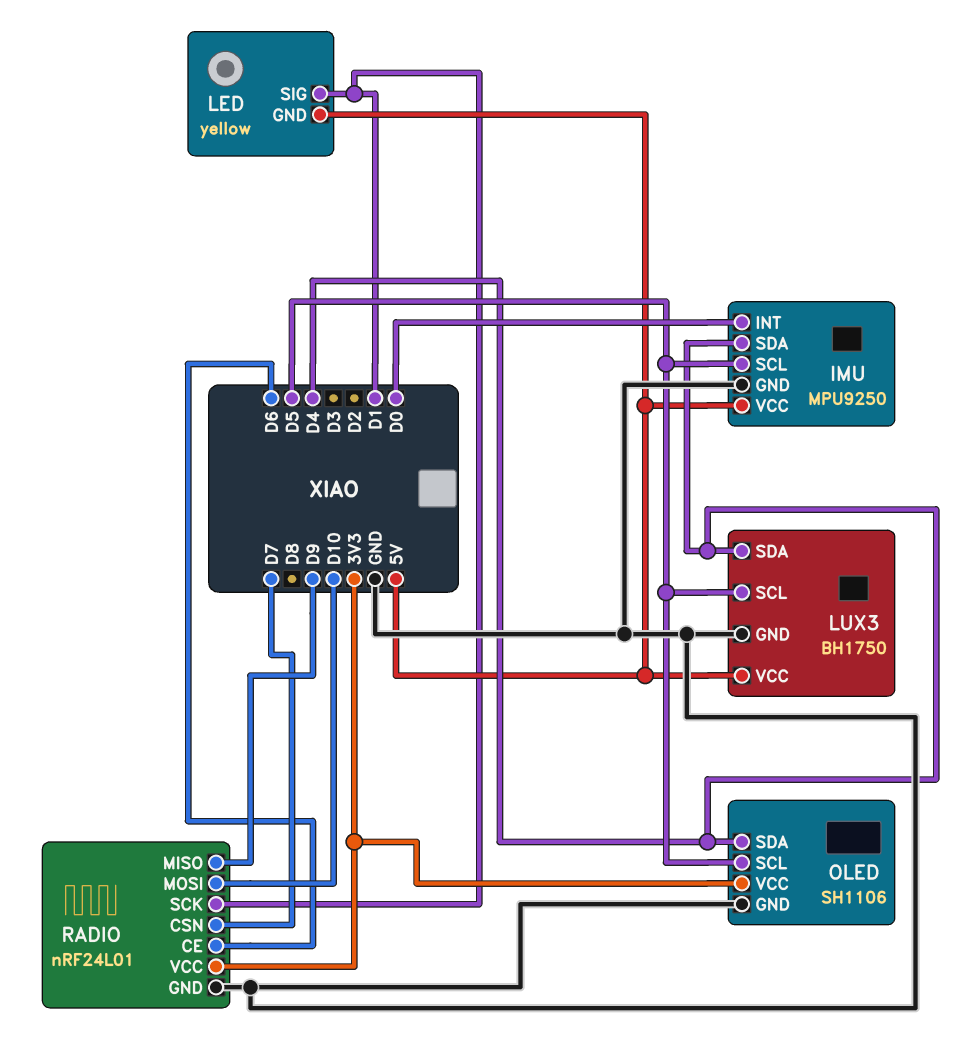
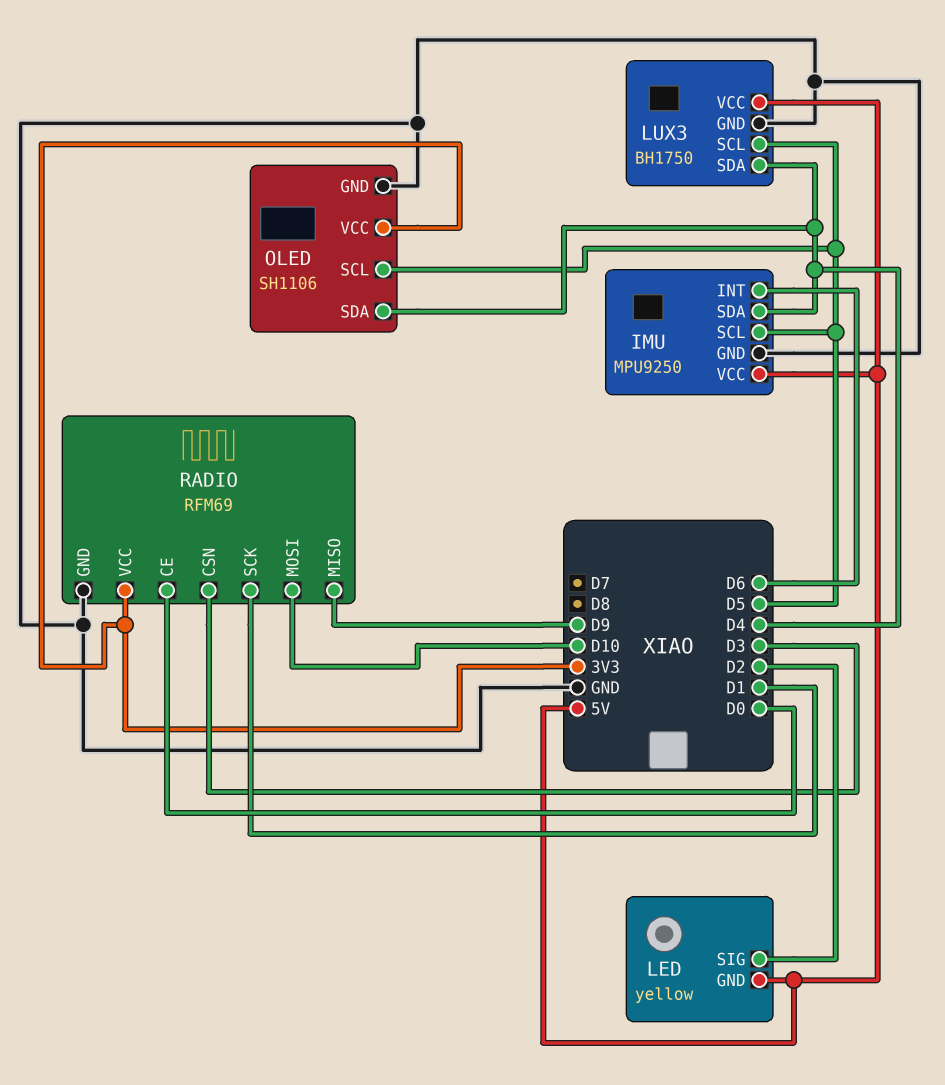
IMU pin INT: D0 -> D6
LED pin SIG: D1 -> D2
RADIO: nRF24L01 -> RFM69
RADIO pin CE: D6 -> D0
RADIO pin CSN: D7 -> D3

